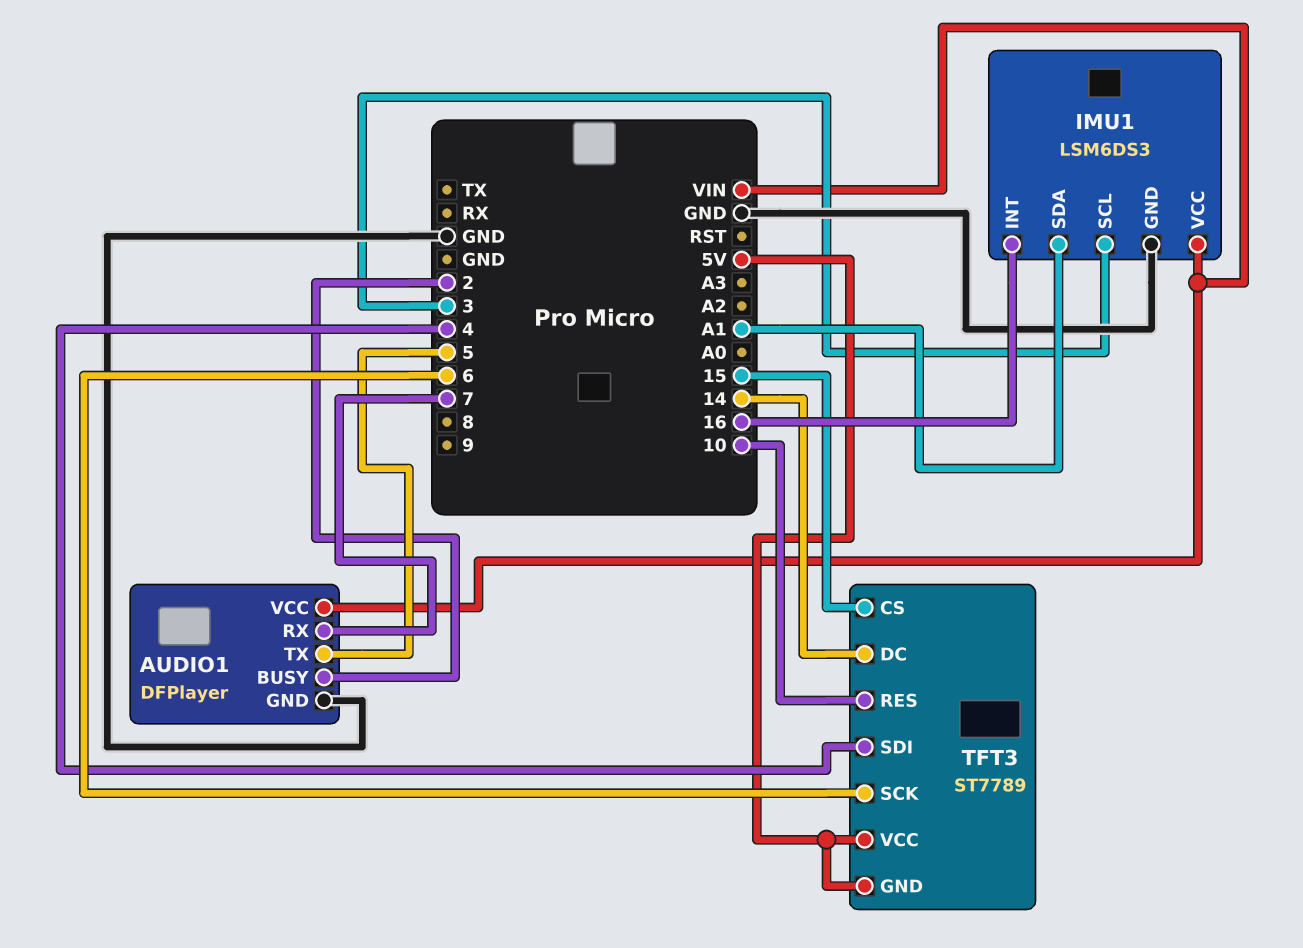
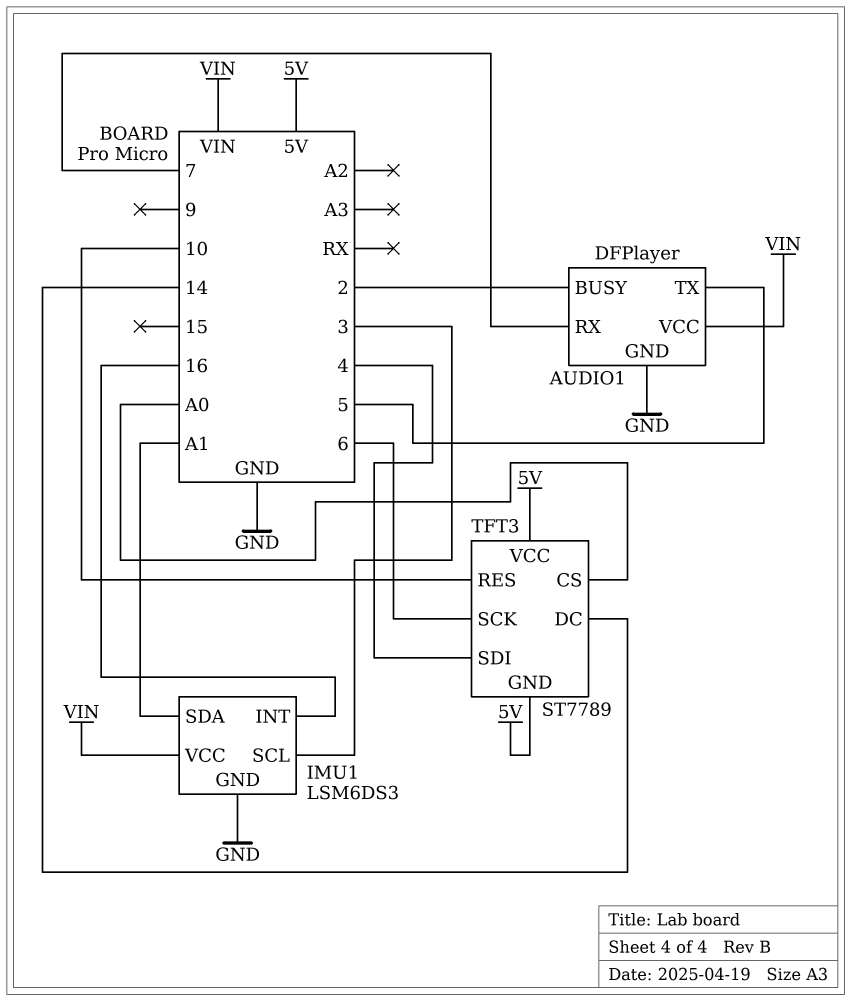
TFT3 pin CS: 15 -> A0

